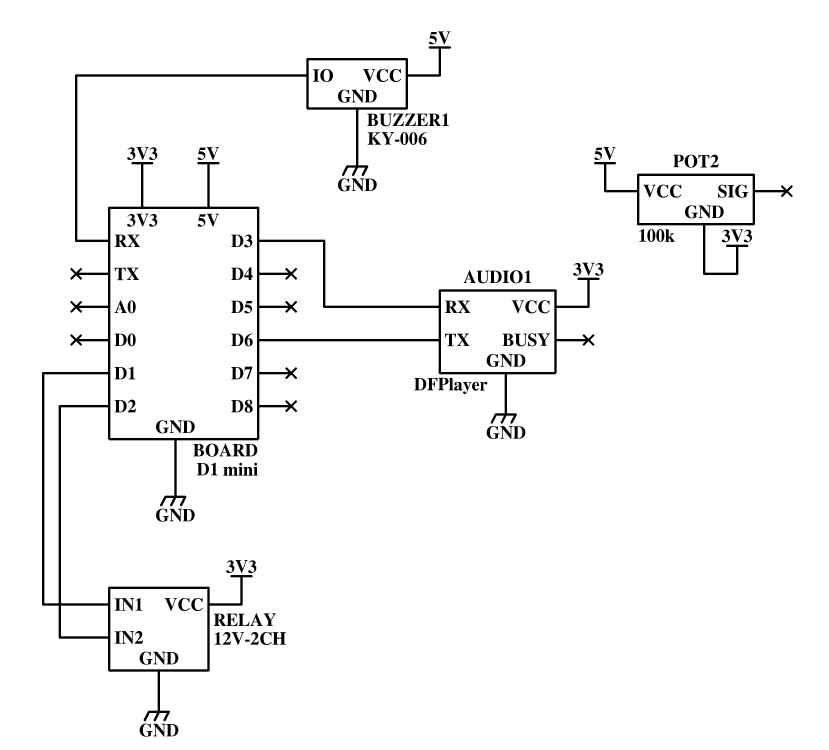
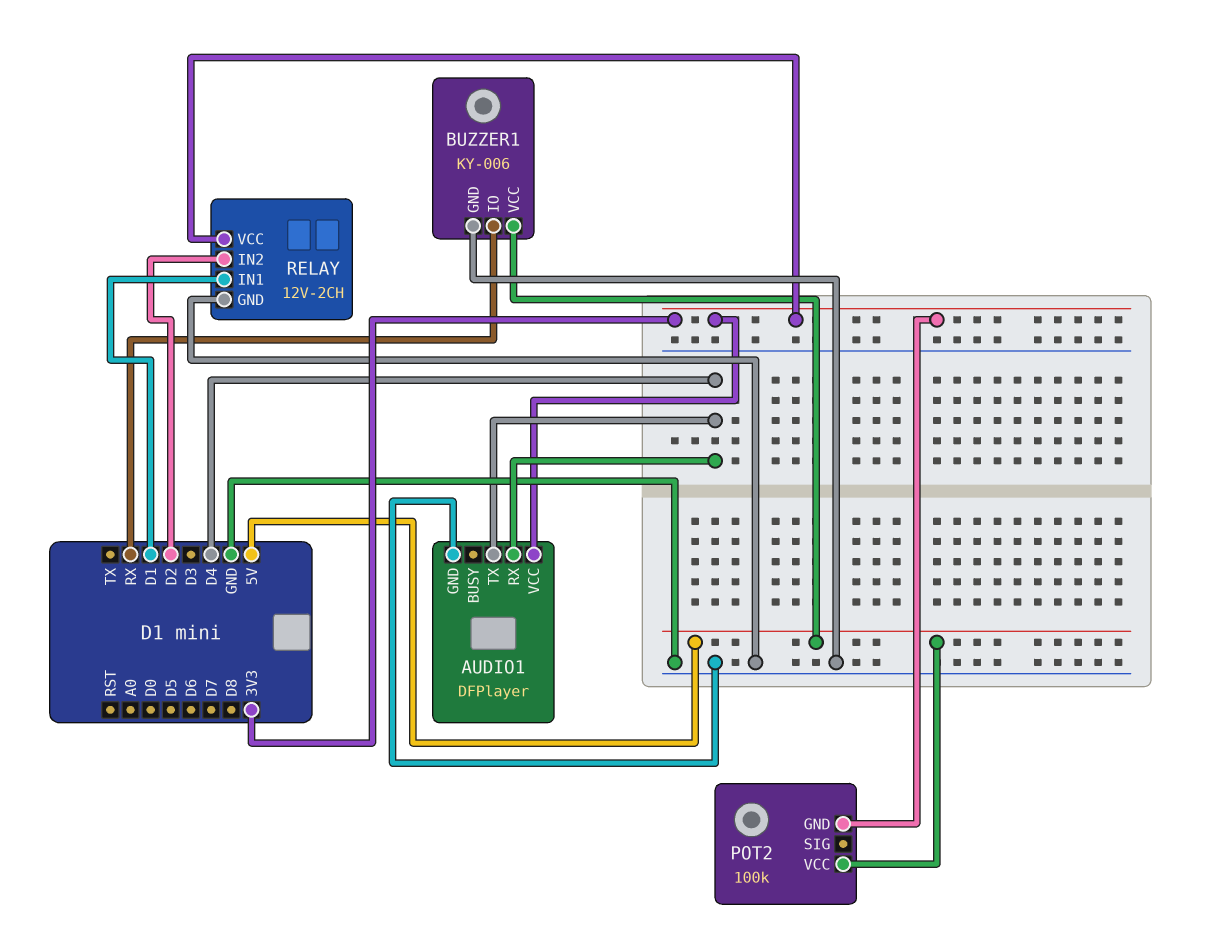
AUDIO1 pin RX: D3 -> D4
AUDIO1 pin TX: D6 -> D4

